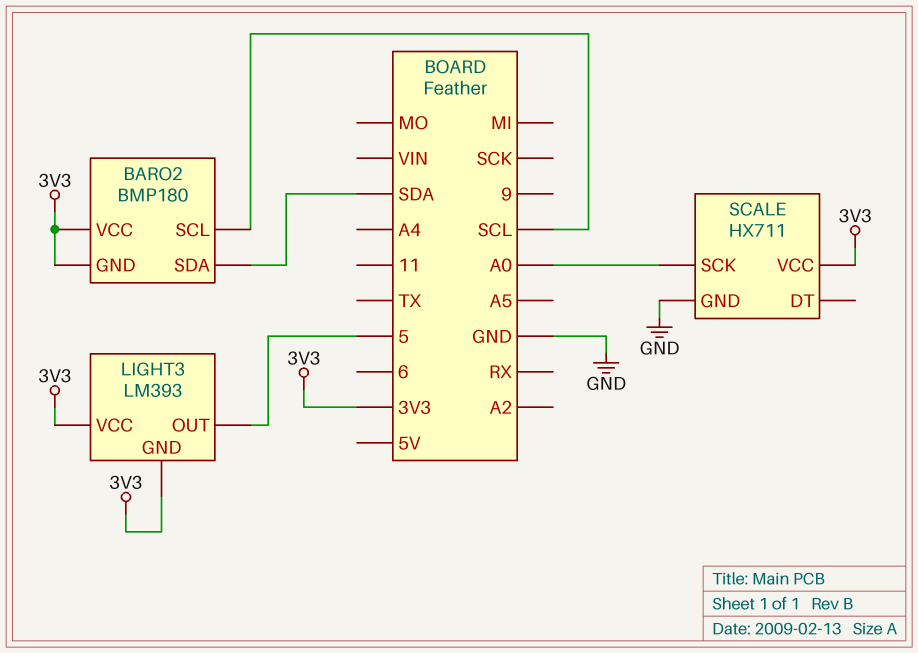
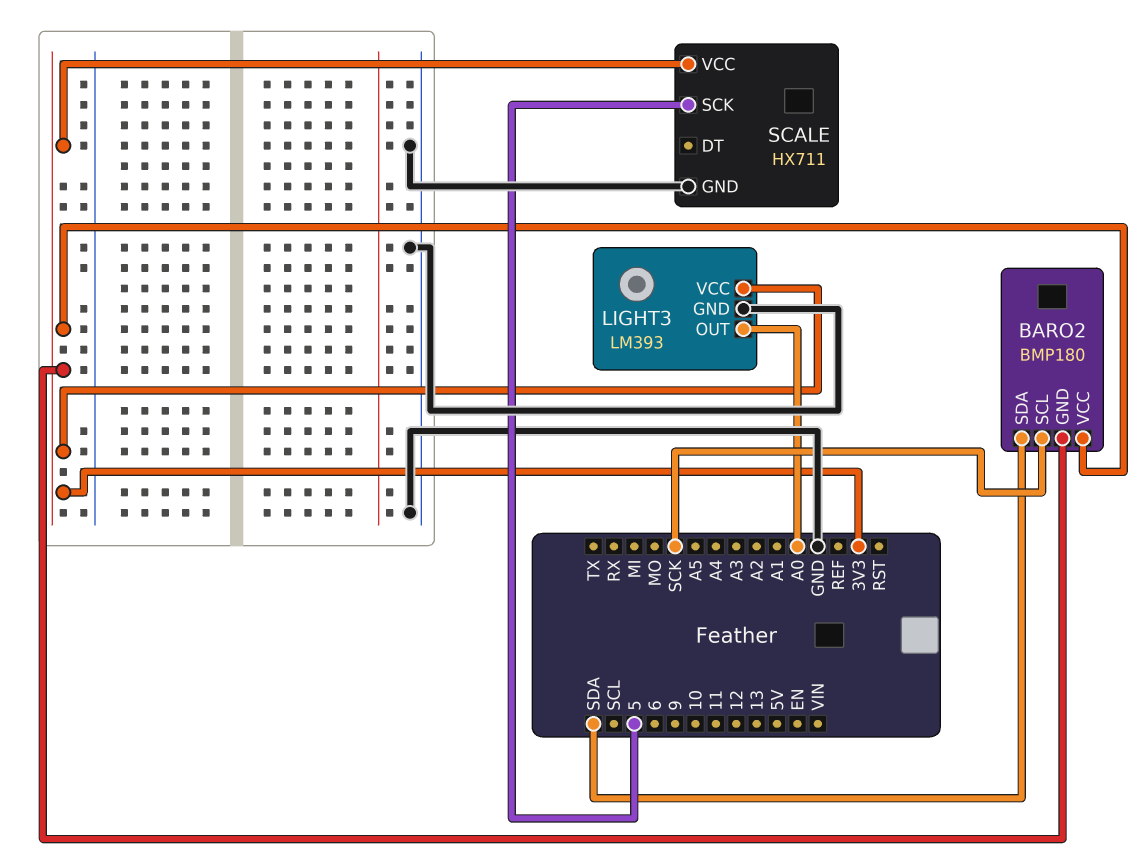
BARO2 pin SCL: SCL -> SCK
LIGHT3 pin GND: 3V3 -> GND
LIGHT3 pin OUT: 5 -> A0
SCALE pin SCK: A0 -> 5

